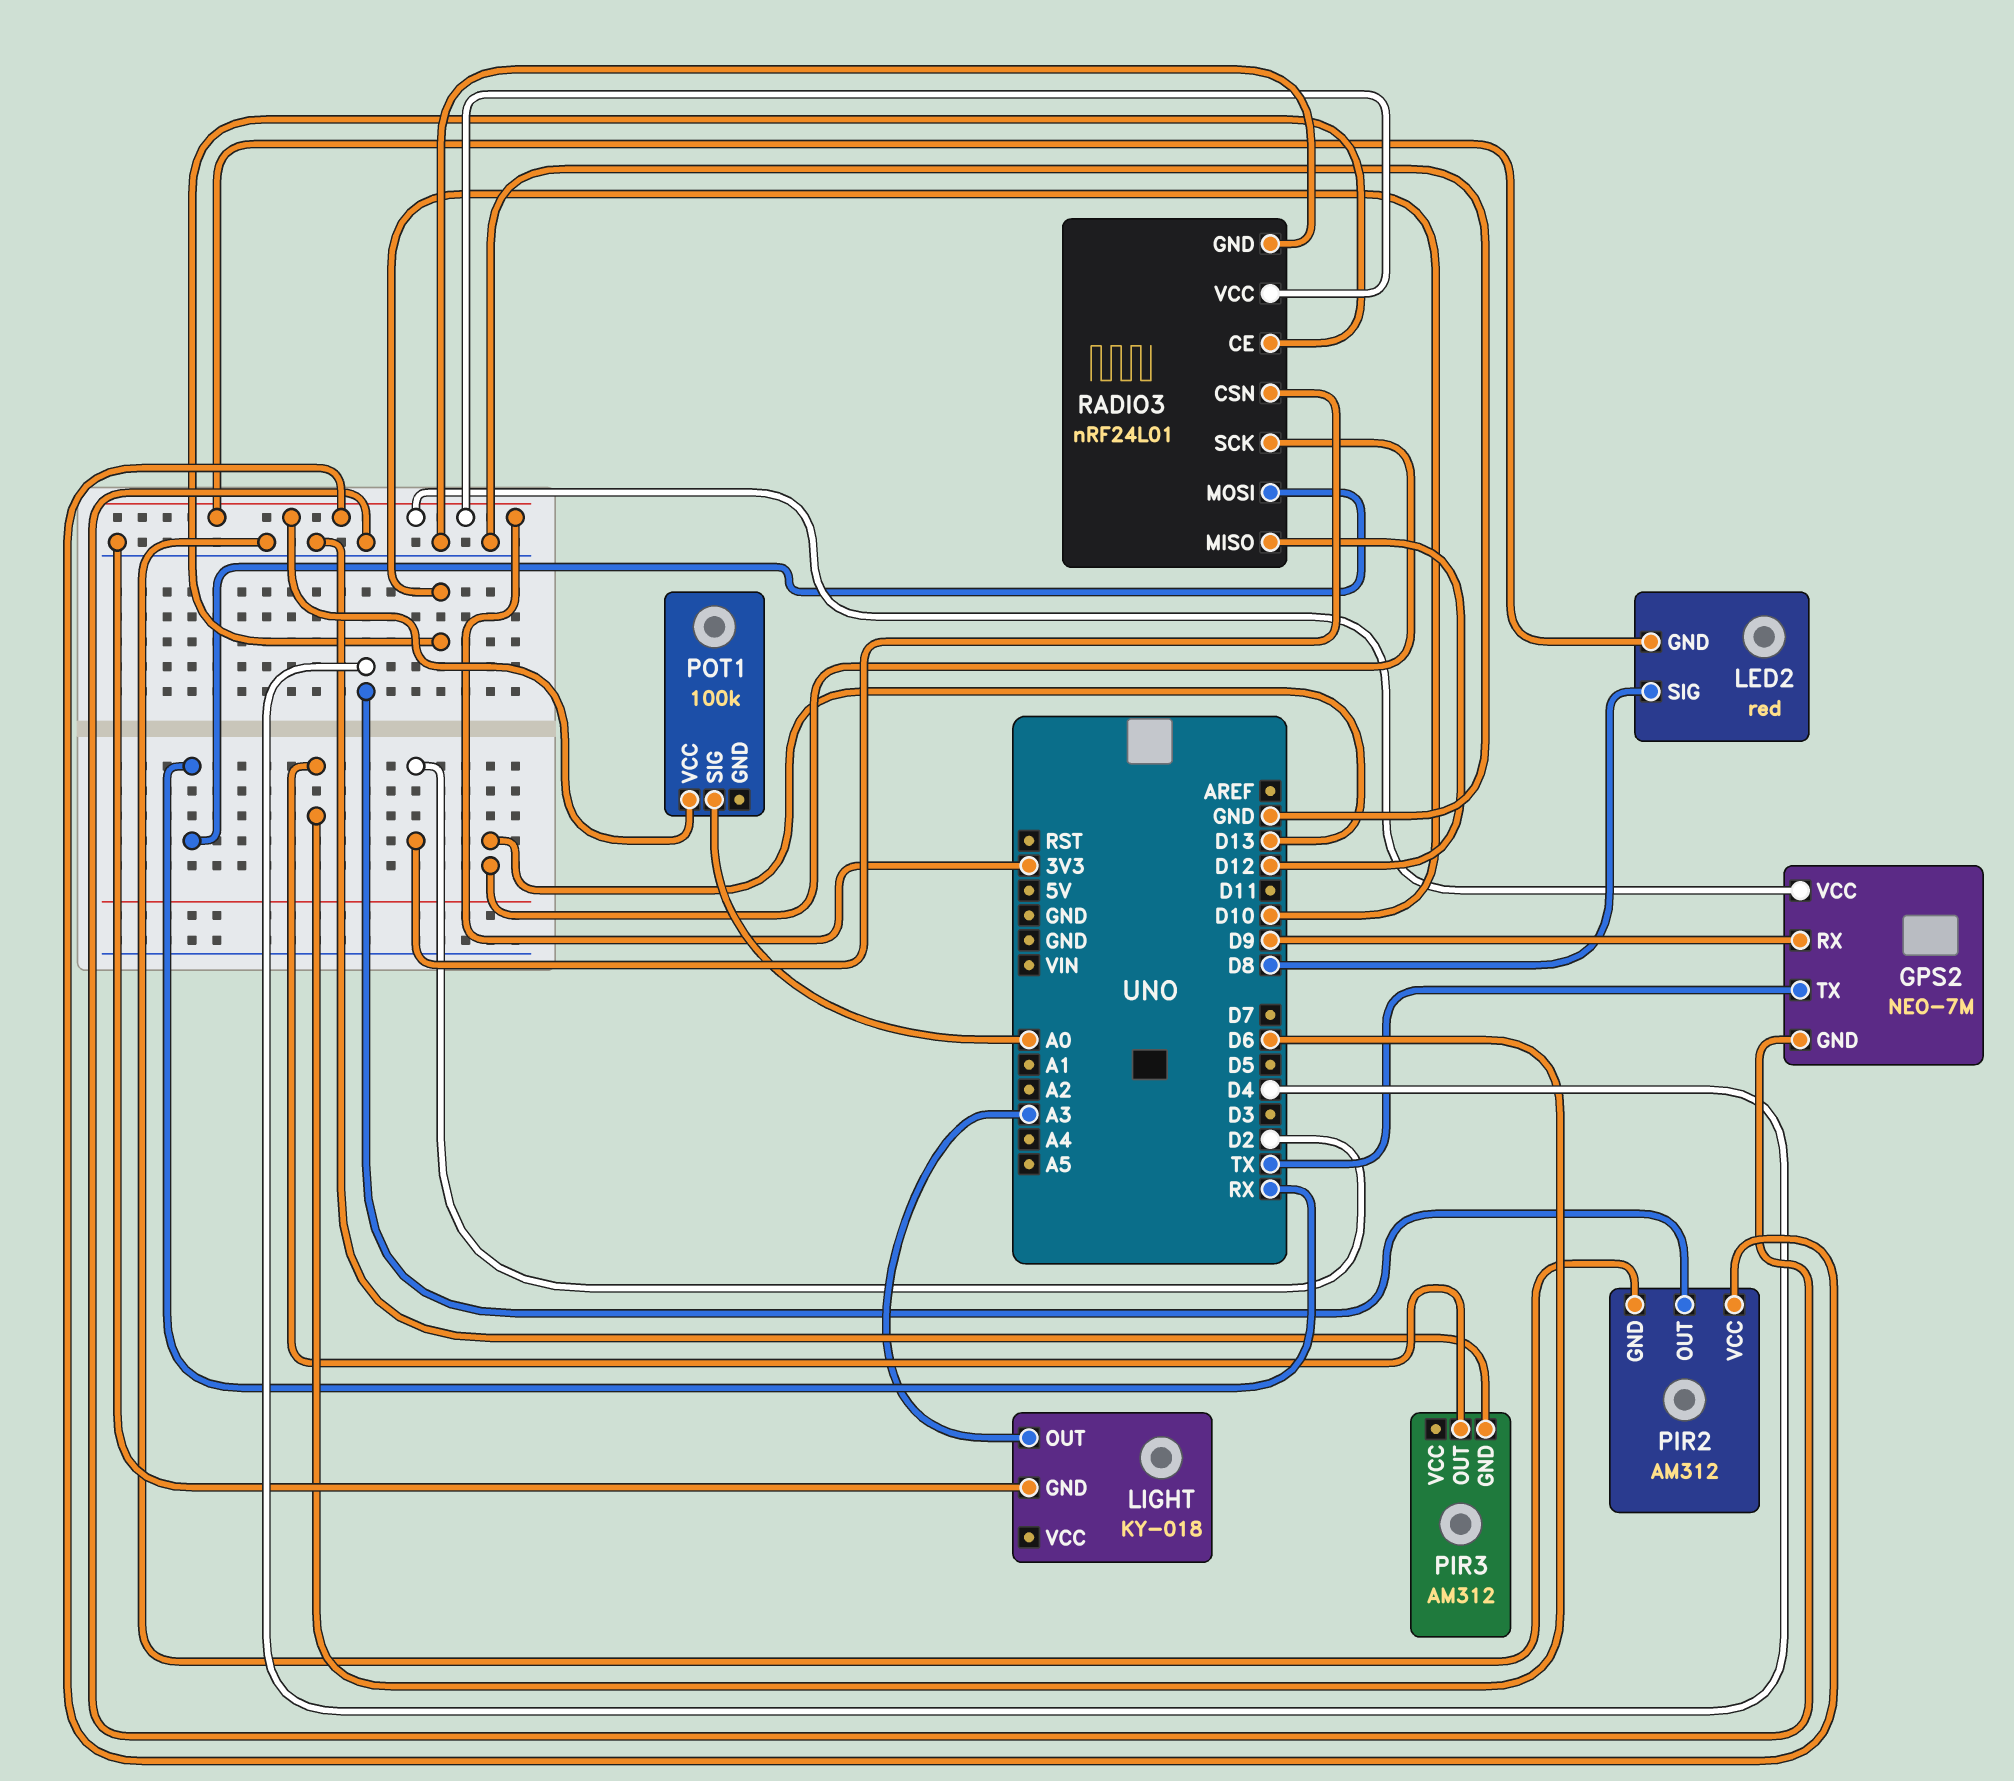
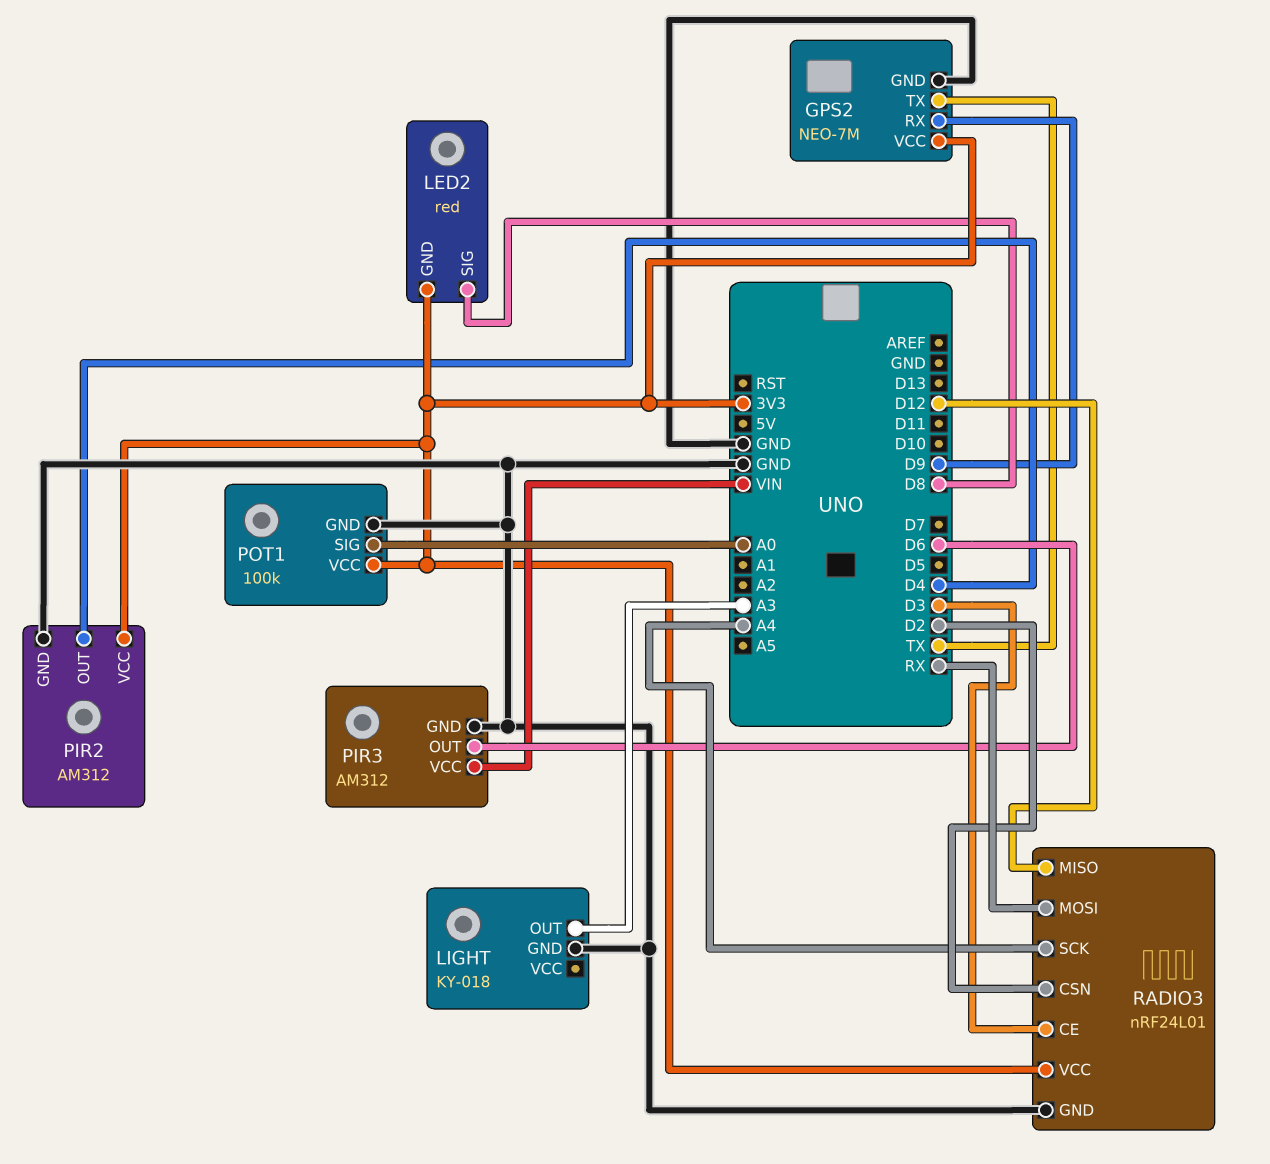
PIR3 pin VCC: none -> VIN
POT1 pin GND: none -> GND
RADIO3 pin CE: D10 -> D3
RADIO3 pin SCK: D13 -> A4

